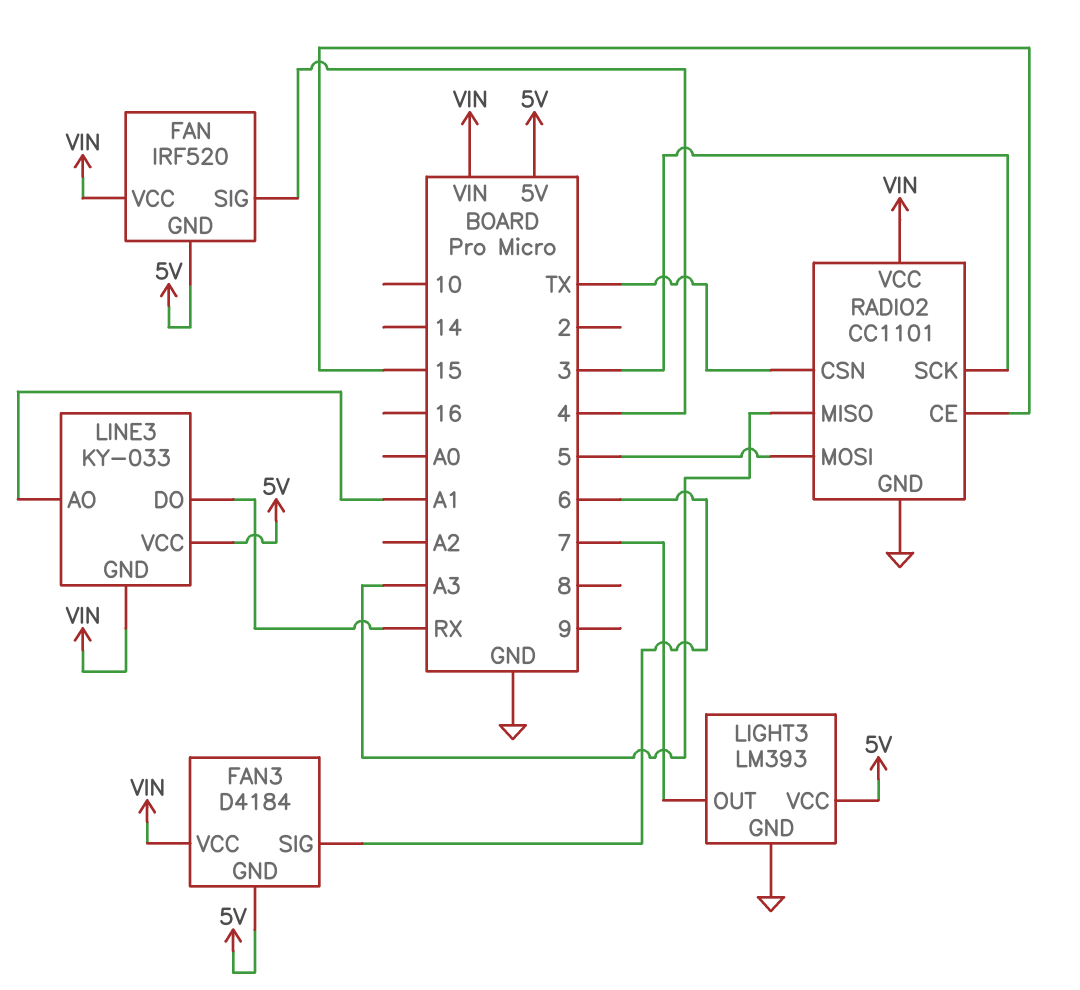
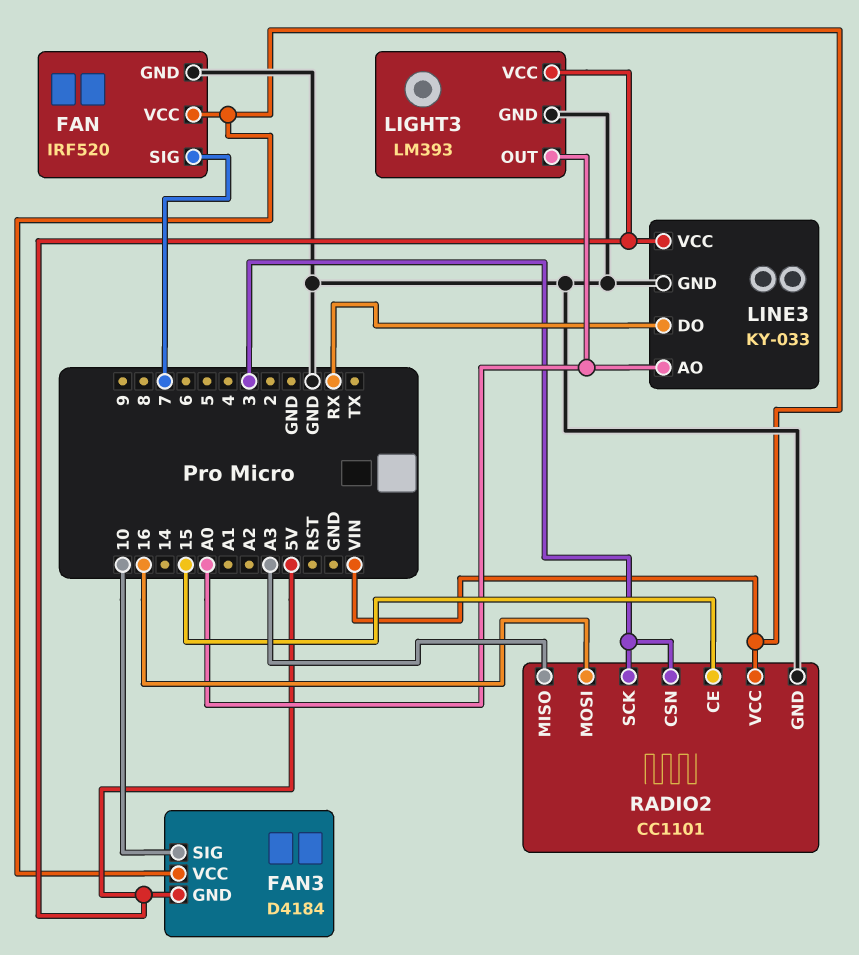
FAN pin GND: 5V -> GND
FAN pin SIG: 4 -> 7
FAN3 pin SIG: 6 -> 10
LIGHT3 pin OUT: 7 -> A0
LINE3 pin AO: A1 -> A0
LINE3 pin GND: VIN -> GND
RADIO2 pin CSN: TX -> 3
RADIO2 pin MOSI: 5 -> 16

